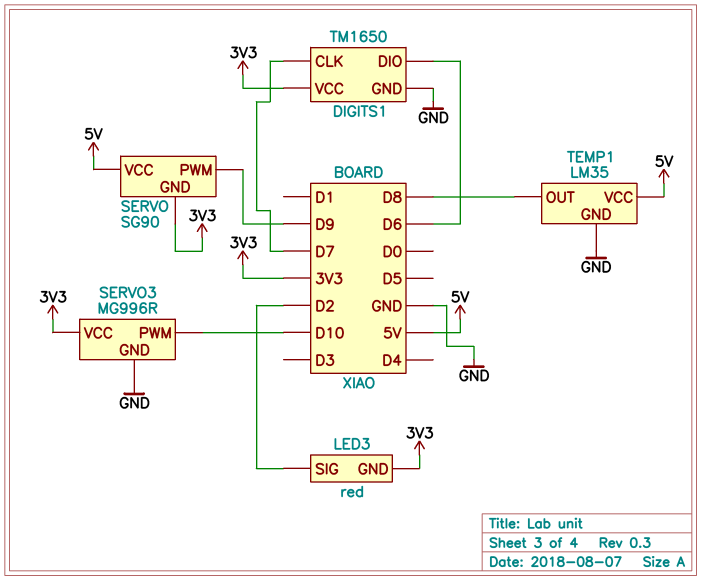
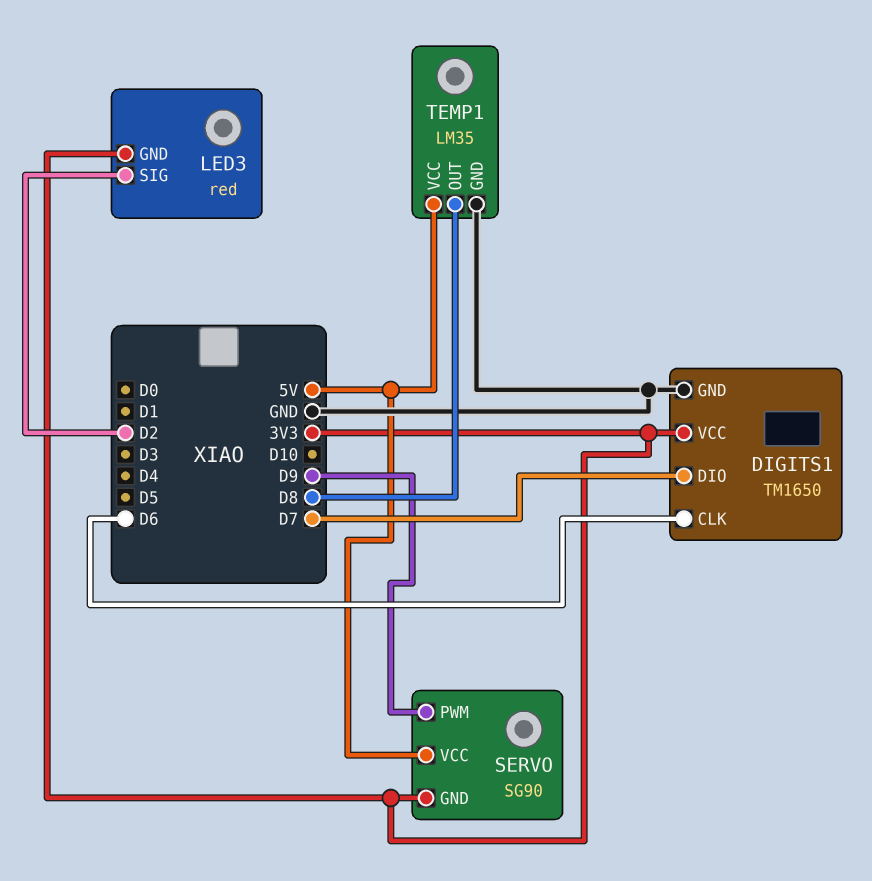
DIGITS1 pin CLK: D7 -> D6
DIGITS1 pin DIO: D6 -> D7
SERVO3: MG996R -> none
SERVO3 pin GND: GND -> none
SERVO3 pin PWM: D10 -> none
SERVO3 pin VCC: 3V3 -> none

